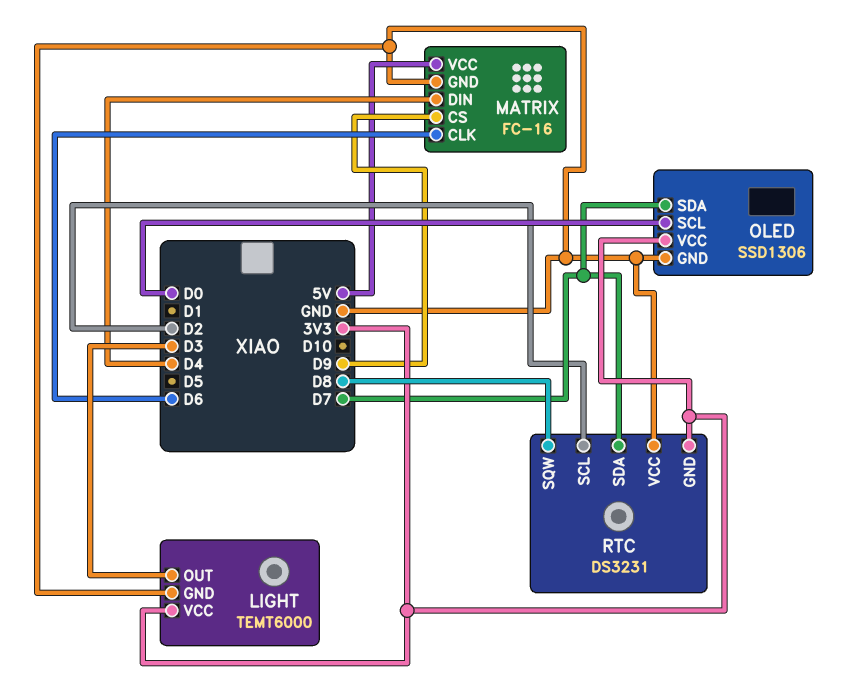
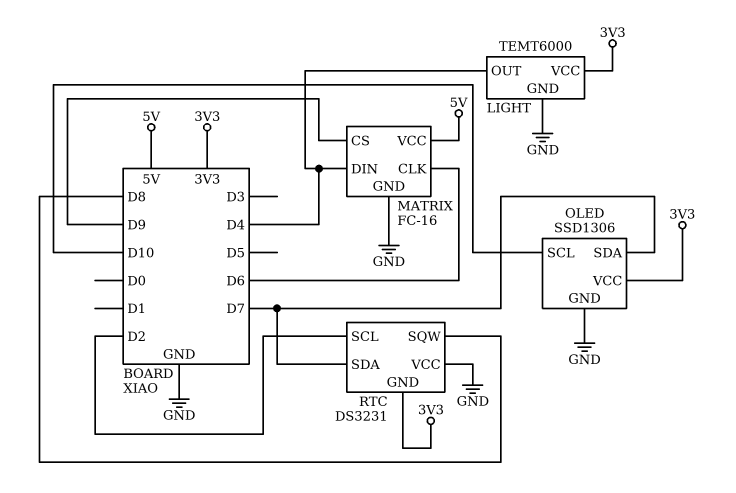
LIGHT pin OUT: D3 -> D4
OLED pin SCL: D0 -> D10

